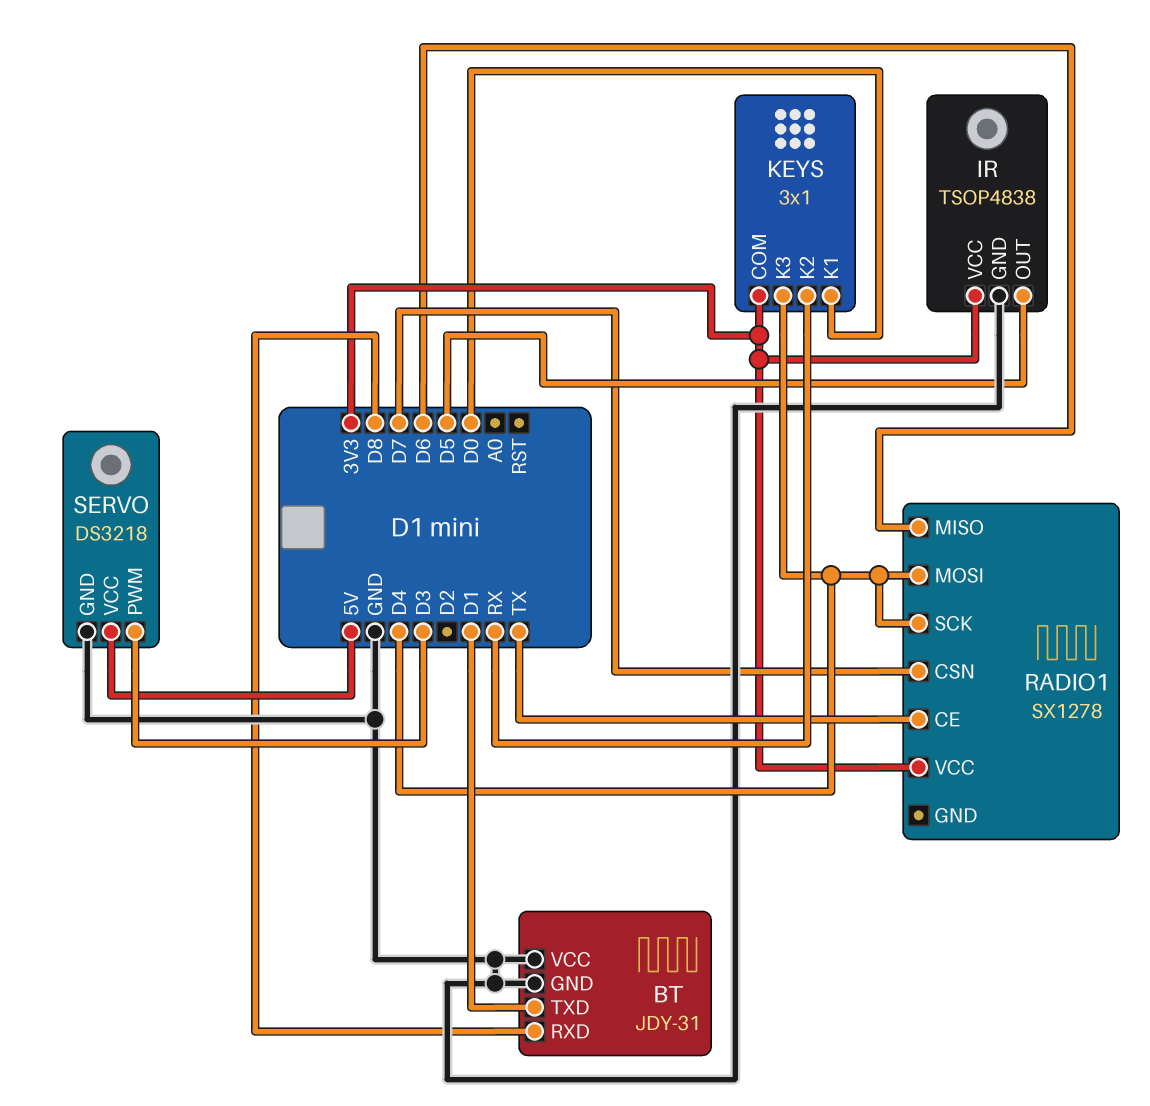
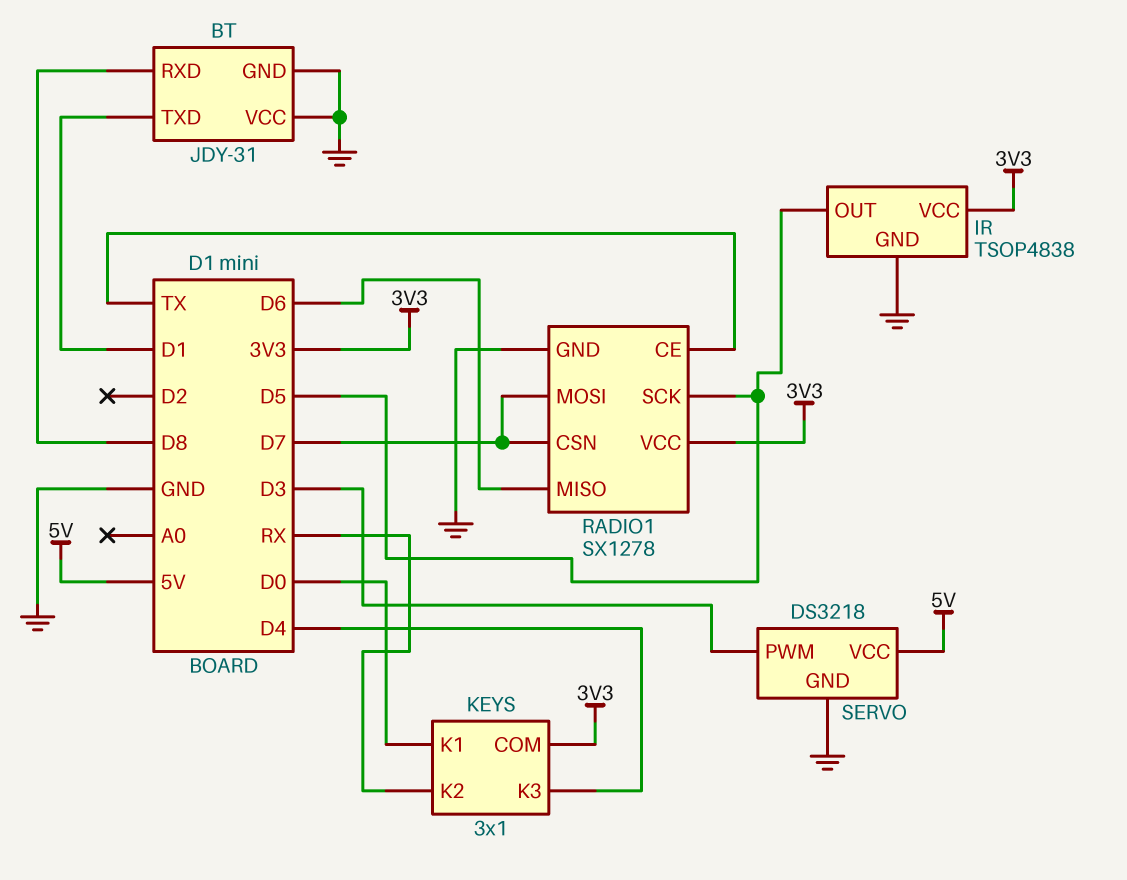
RADIO1 pin GND: none -> GND
RADIO1 pin MOSI: D4 -> D7
RADIO1 pin SCK: D4 -> D5

